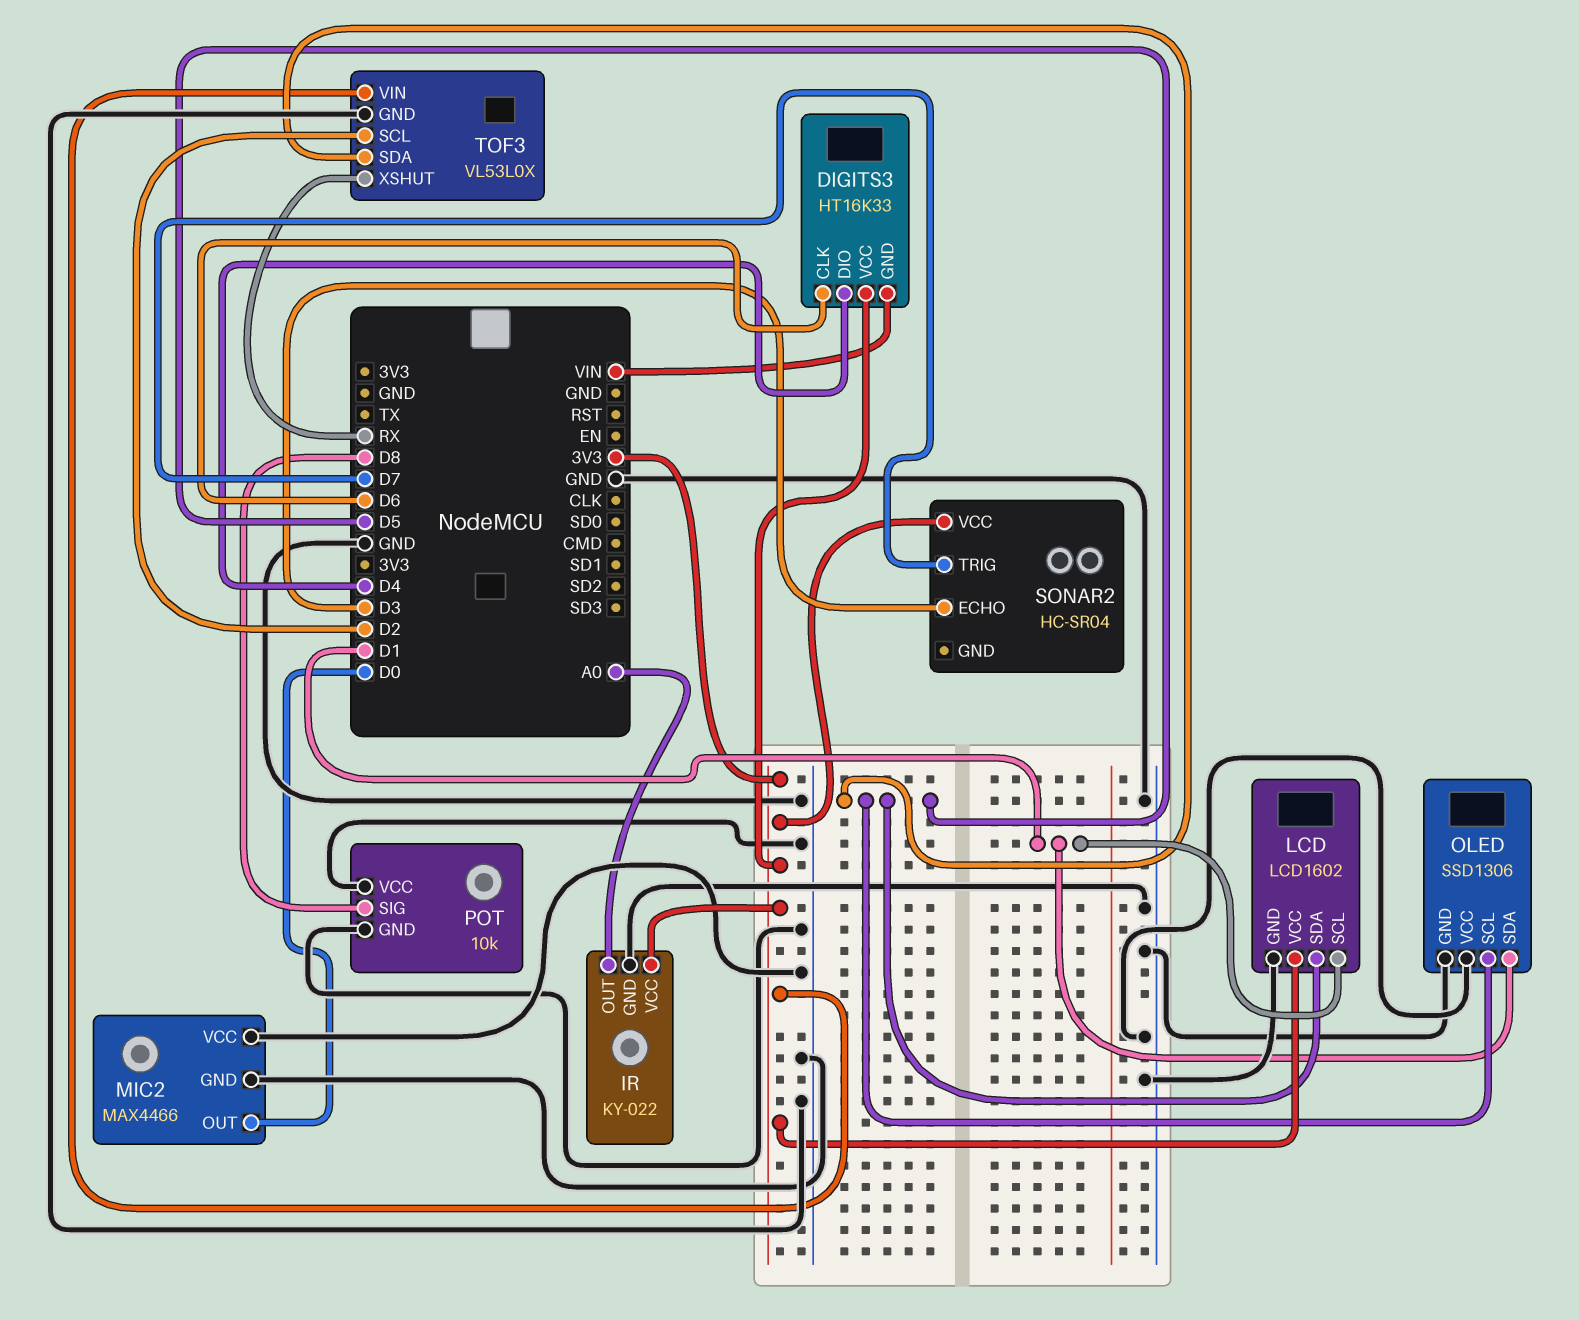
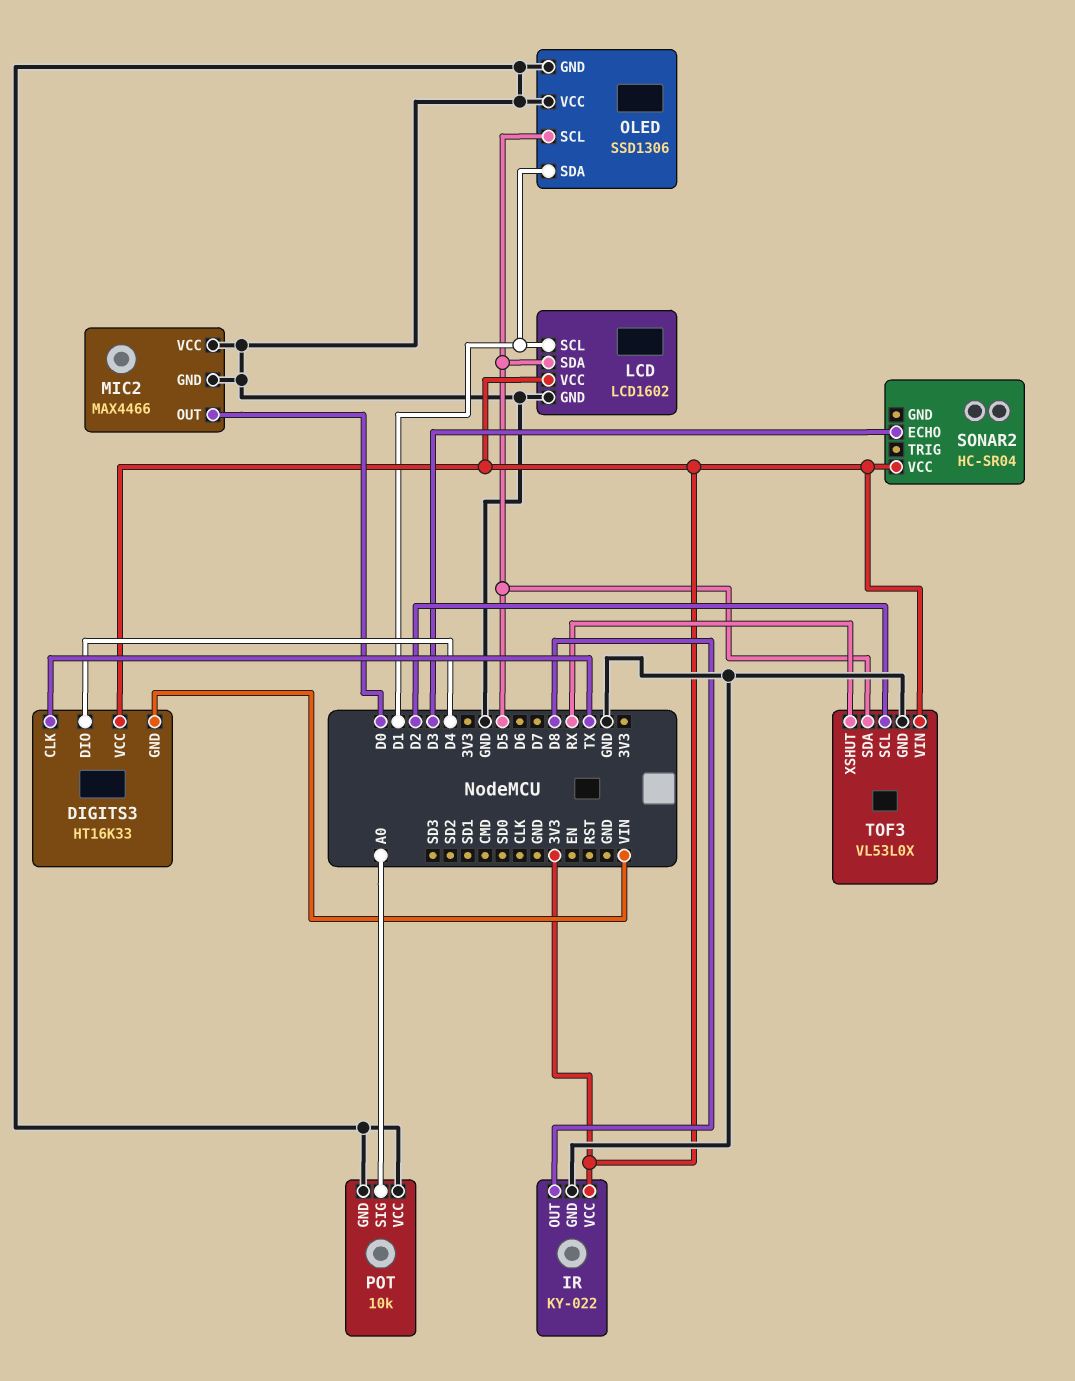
DIGITS3 pin CLK: D6 -> TX
IR pin OUT: A0 -> D8
POT pin SIG: D8 -> A0
SONAR2 pin TRIG: D7 -> none

